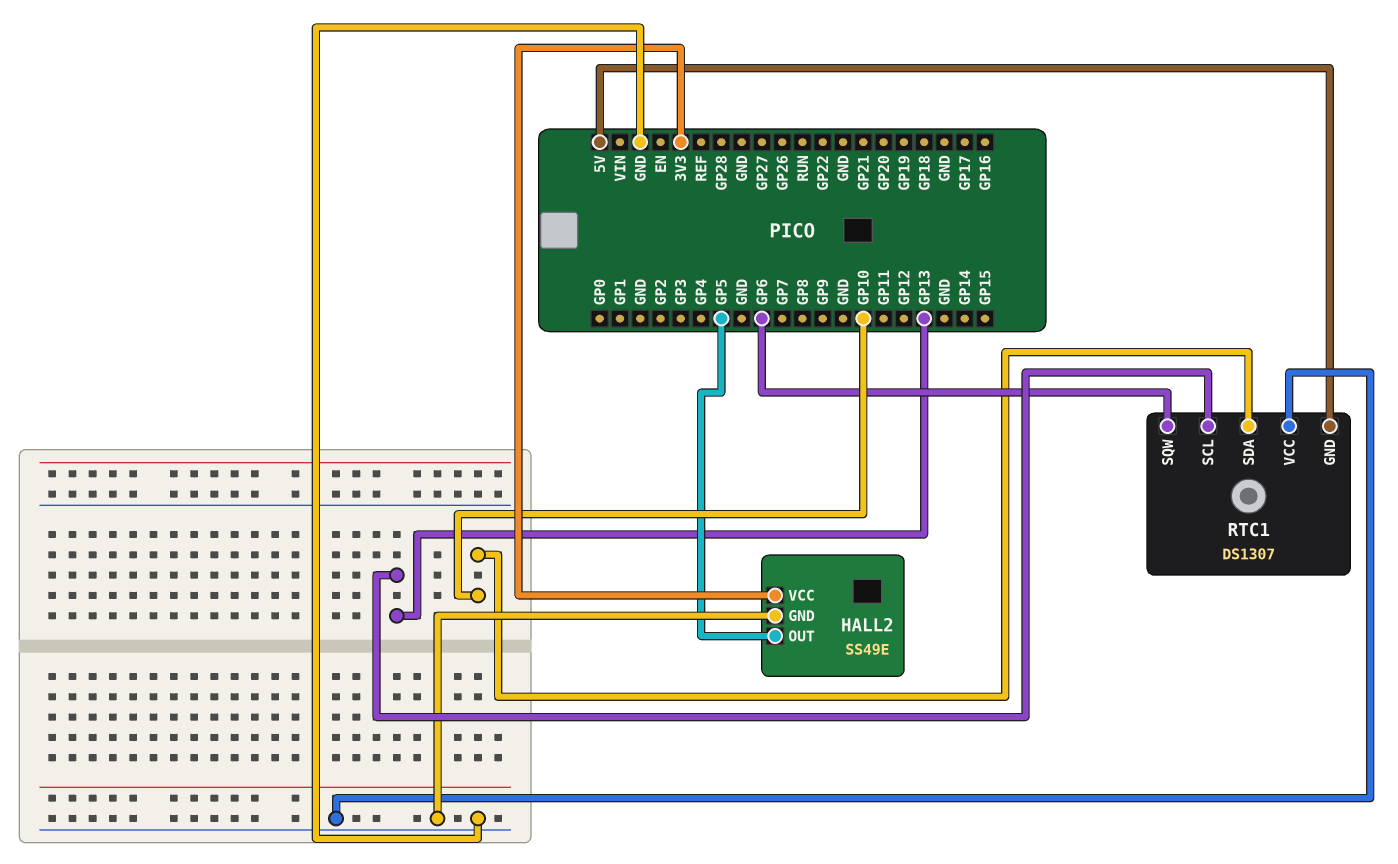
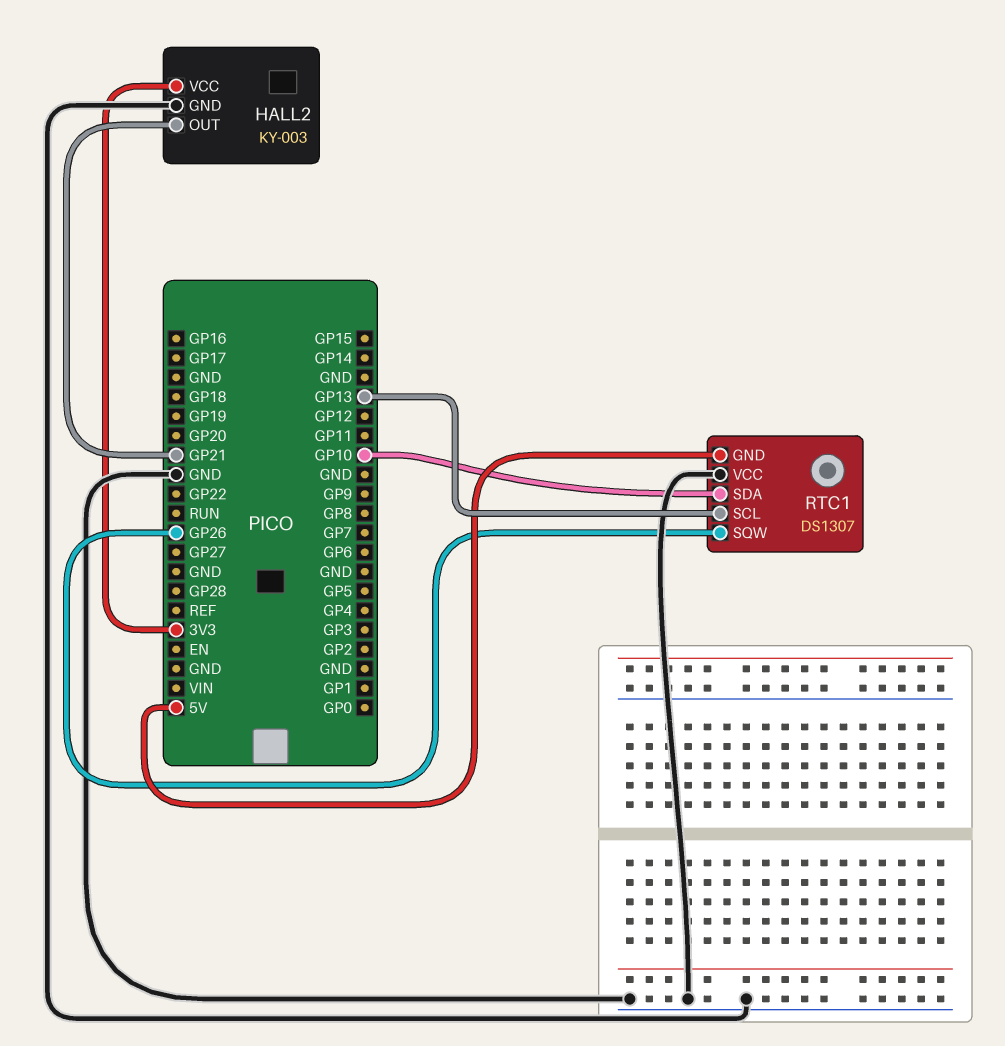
HALL2: SS49E -> KY-003
HALL2 pin OUT: GP5 -> GP21
RTC1 pin SQW: GP6 -> GP26

